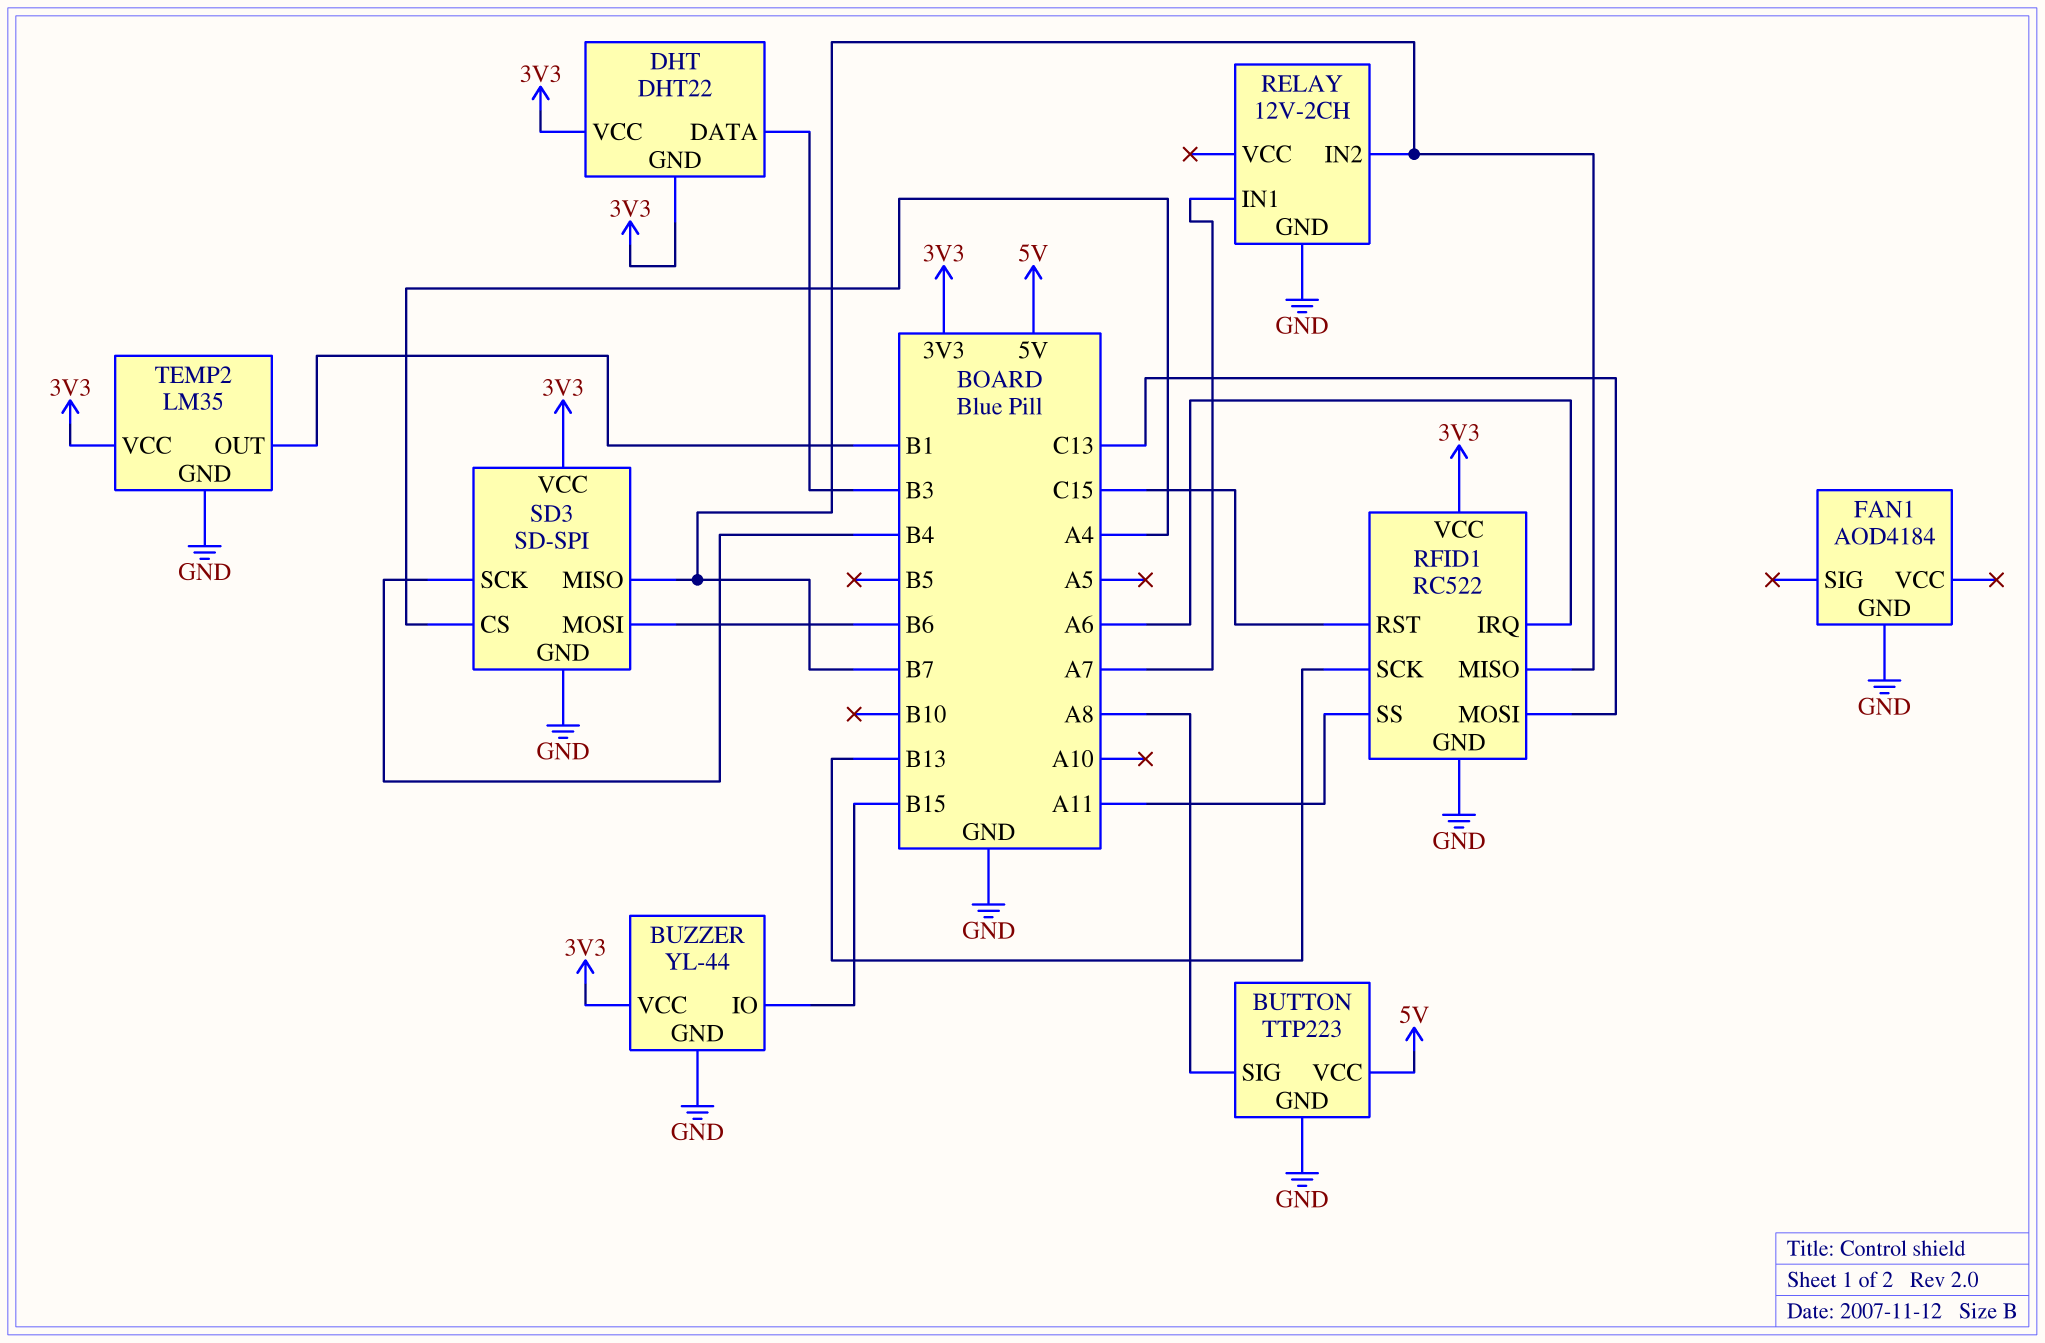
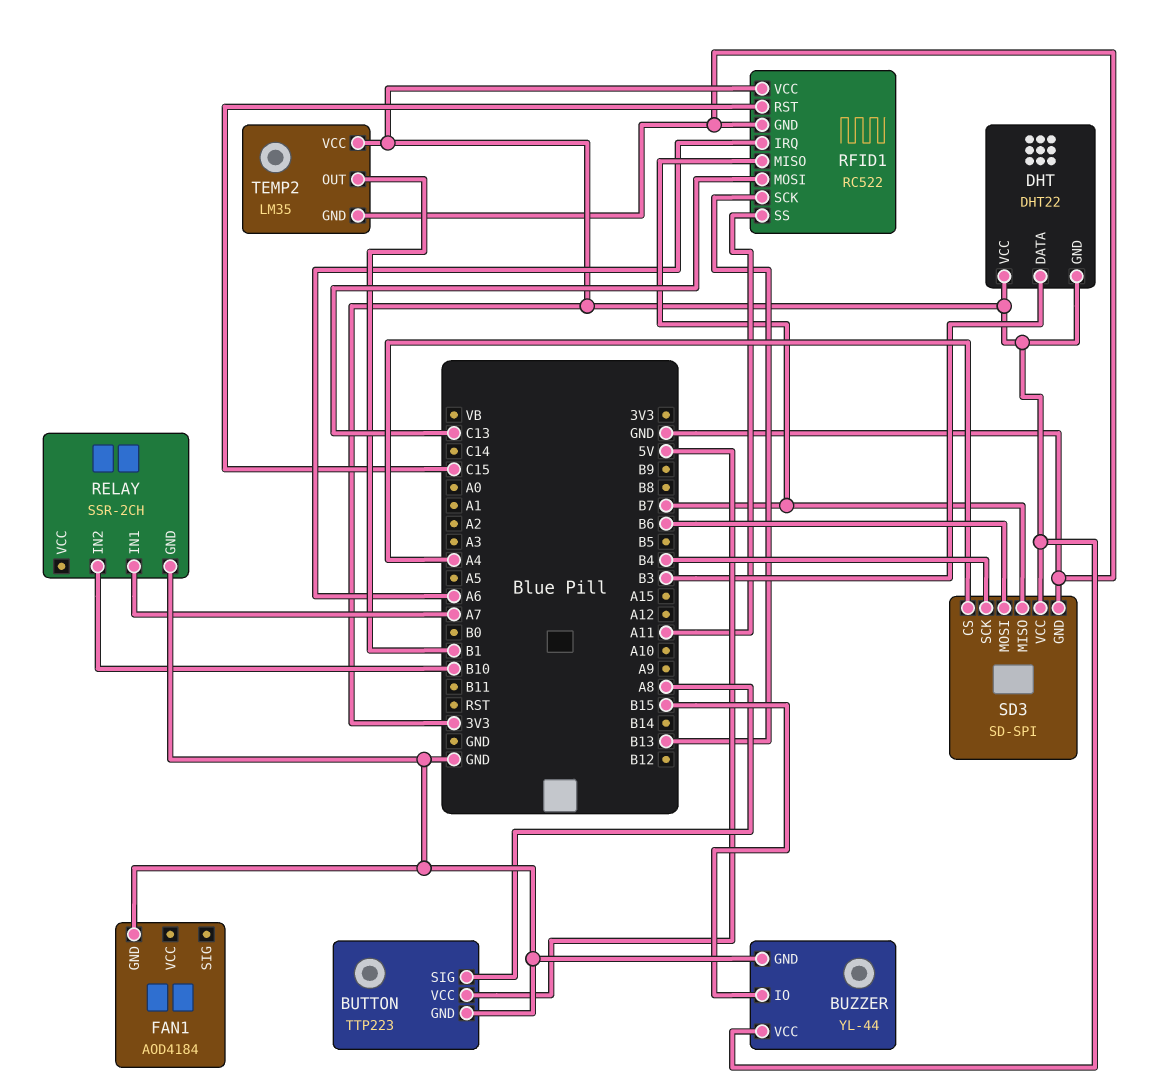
RELAY: 12V-2CH -> SSR-2CH
RELAY pin IN2: B7 -> B10

